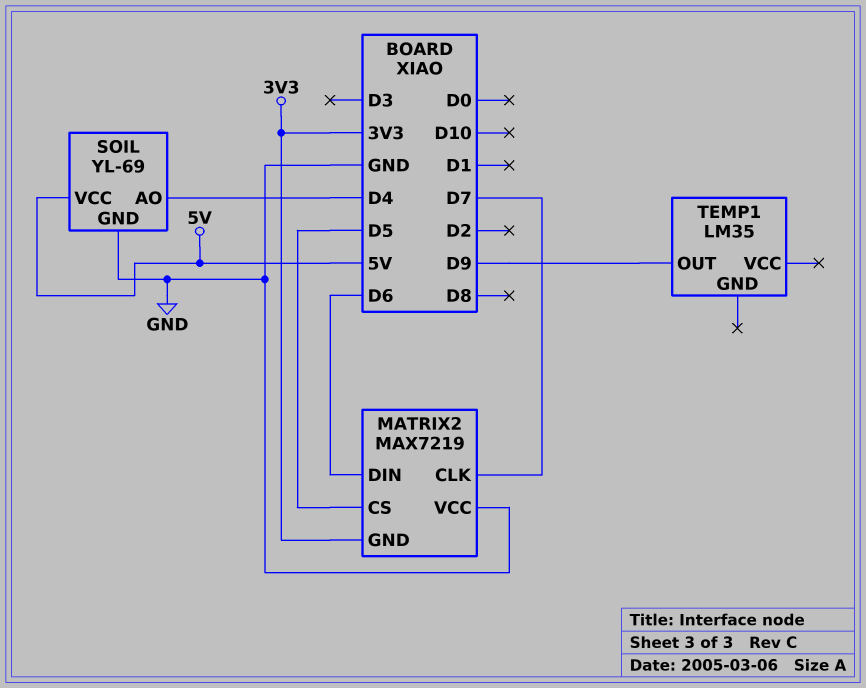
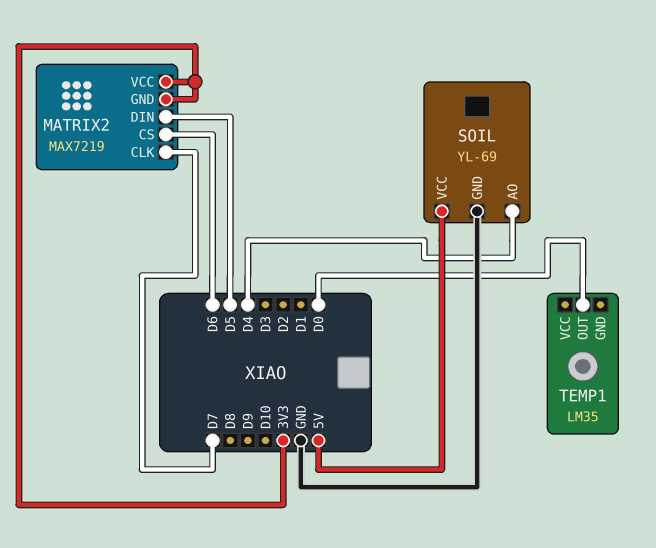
MATRIX2 pin CS: D5 -> D6
MATRIX2 pin DIN: D6 -> D5
MATRIX2 pin VCC: GND -> 3V3
TEMP1 pin OUT: D9 -> D0

